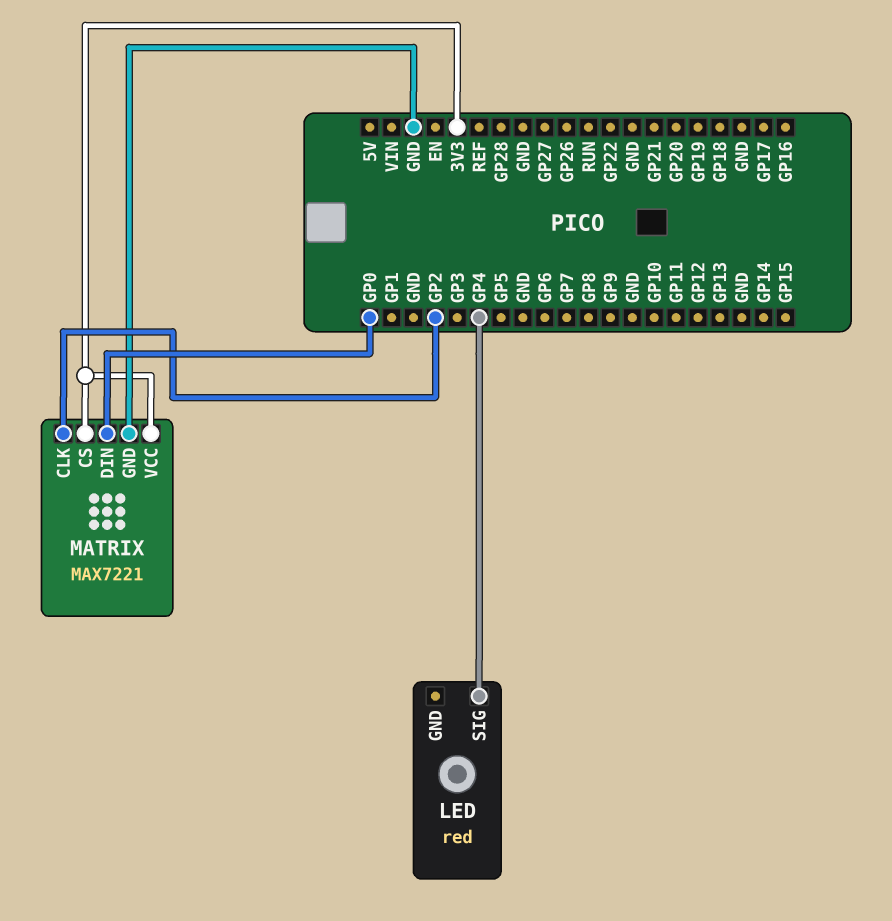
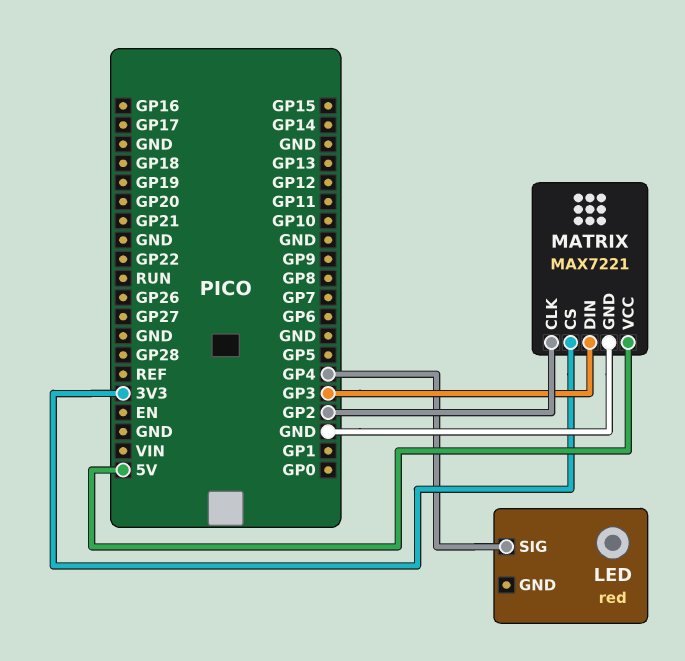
MATRIX pin DIN: GP0 -> GP3
MATRIX pin VCC: 3V3 -> 5V

